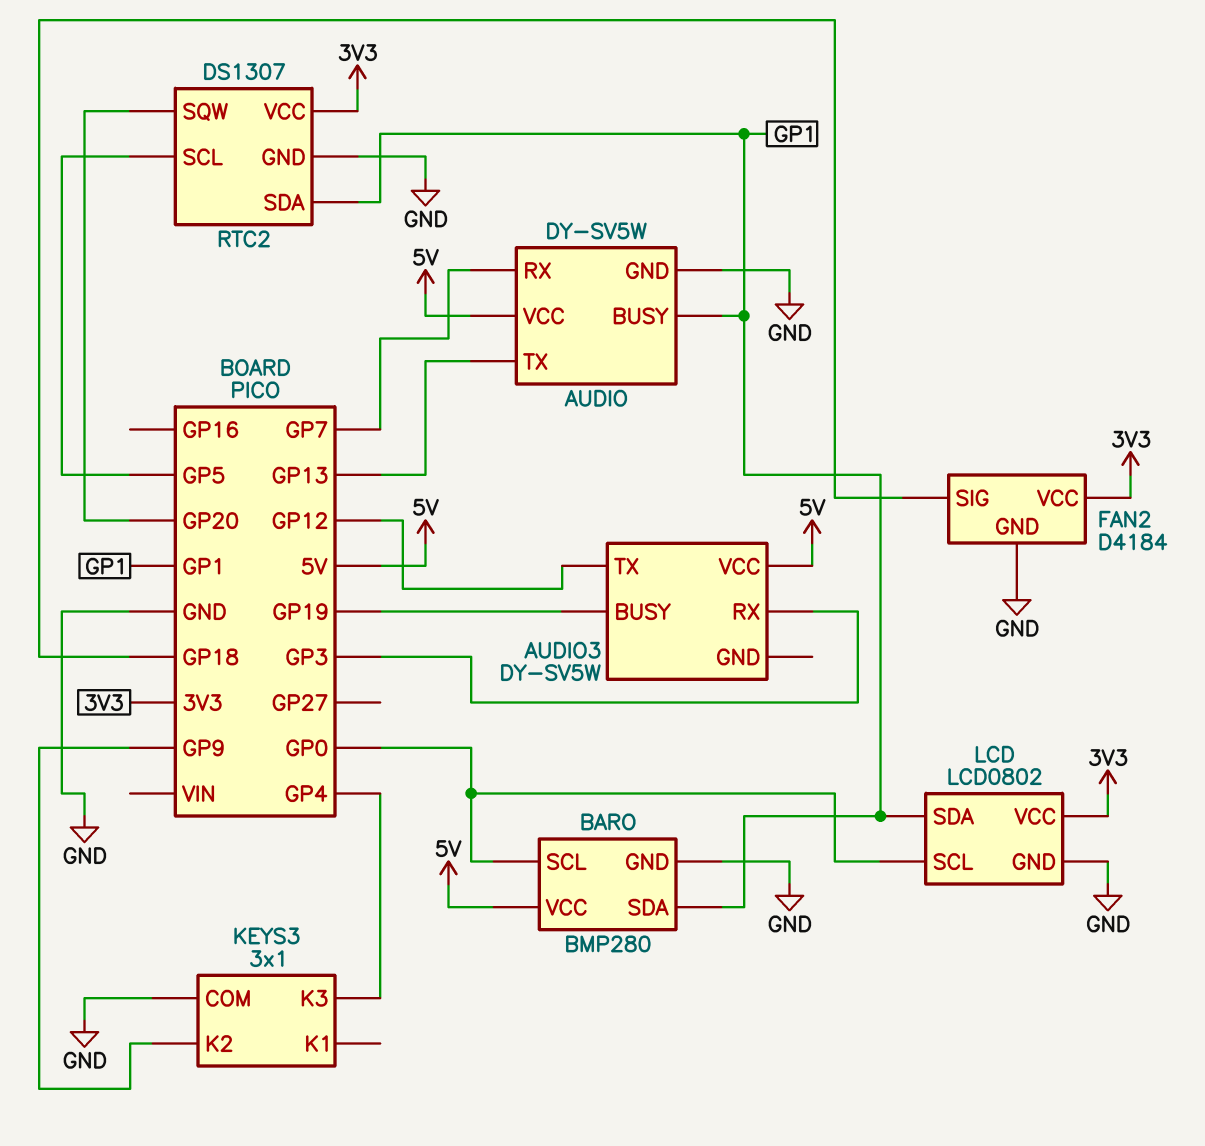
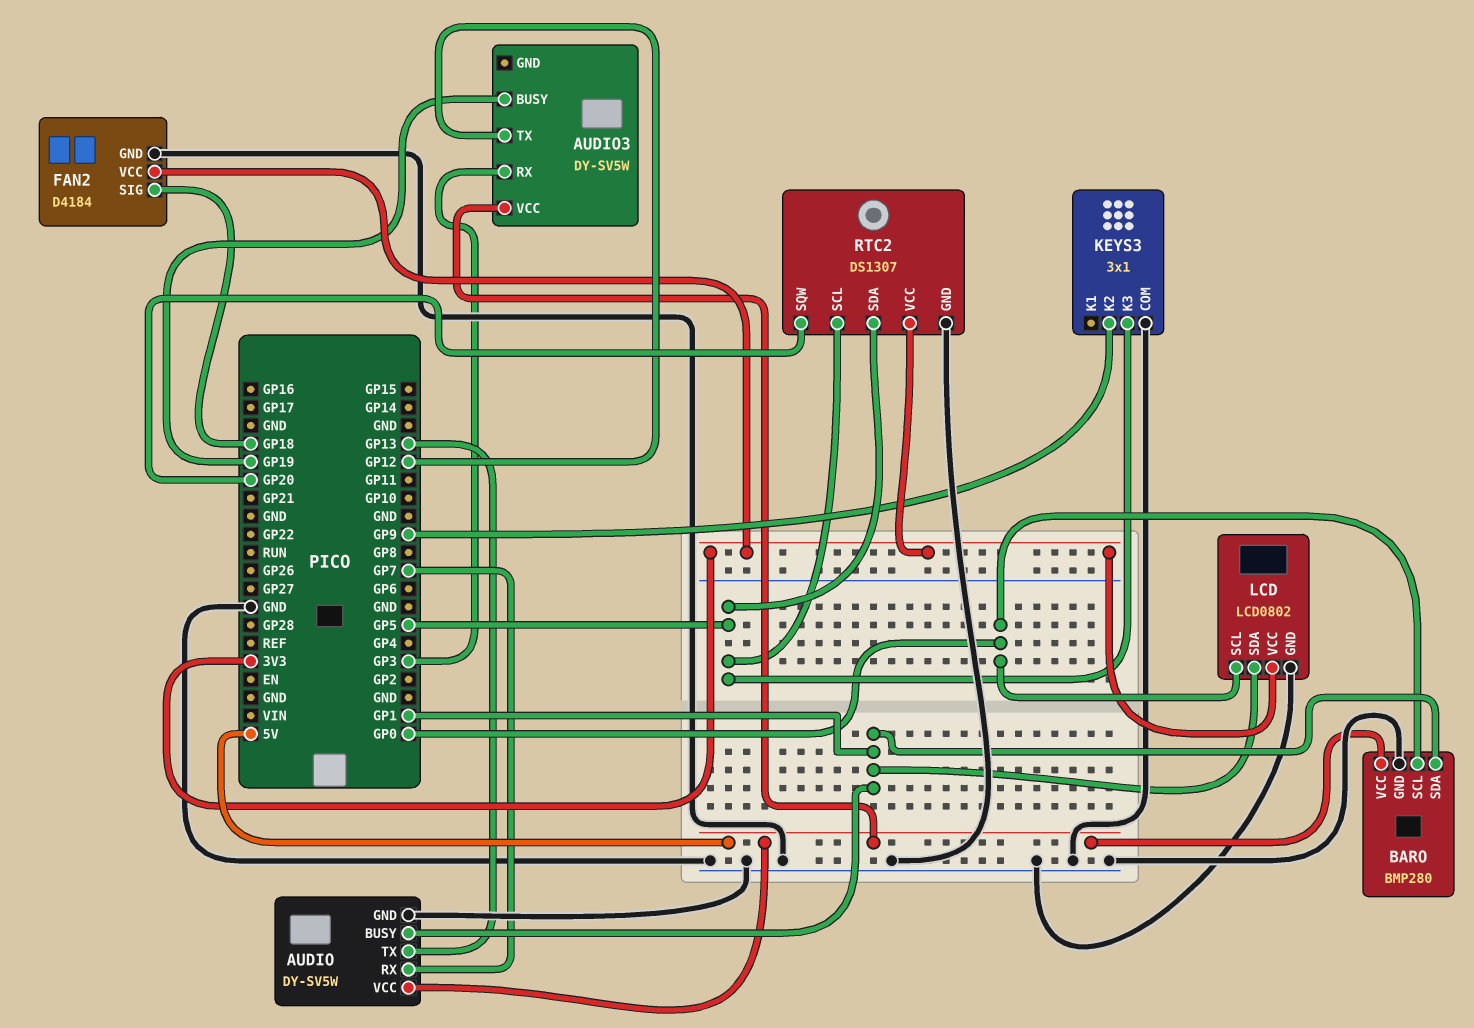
KEYS3 pin K3: GP4 -> GP5
RTC2 pin SDA: GP1 -> GP5

